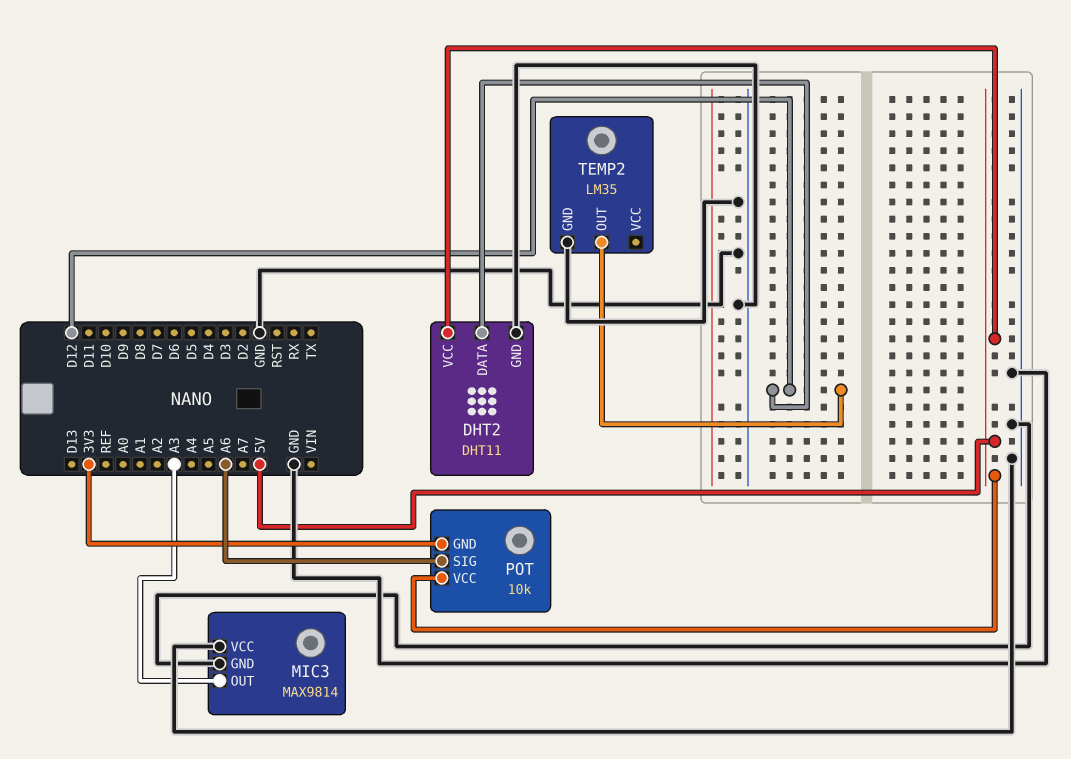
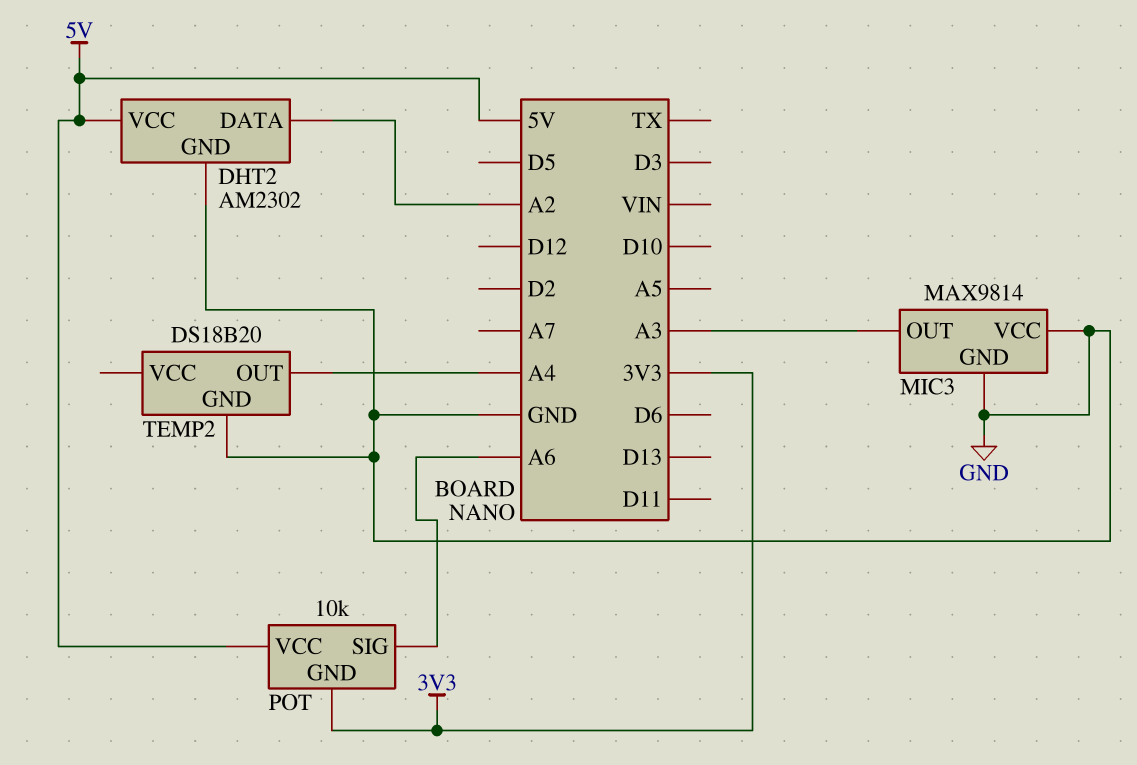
DHT2: DHT11 -> AM2302
DHT2 pin DATA: D12 -> A2
TEMP2: LM35 -> DS18B20
TEMP2 pin OUT: D12 -> A4

